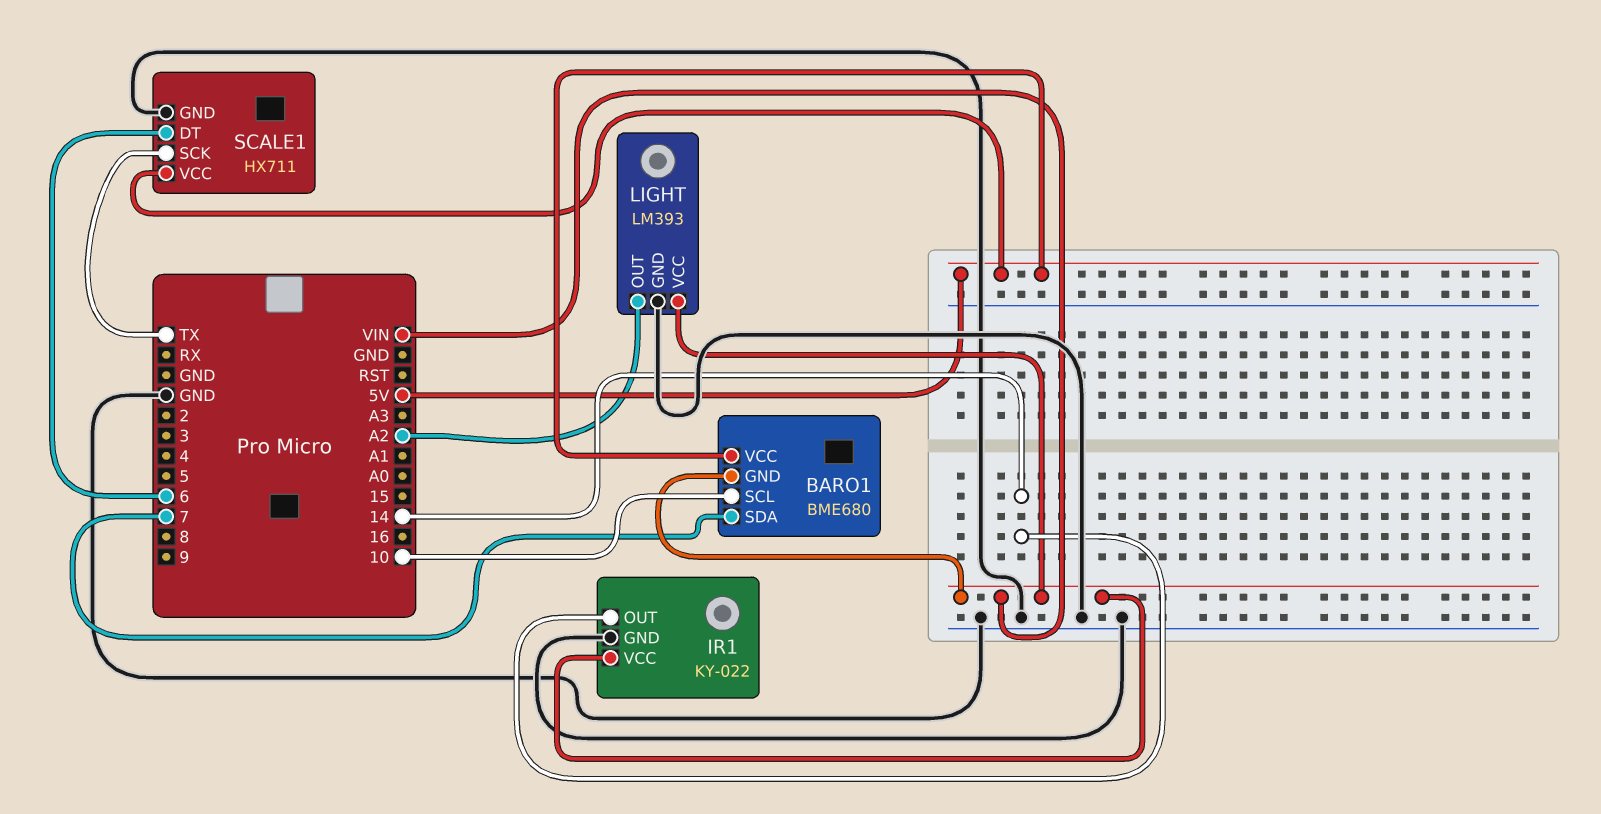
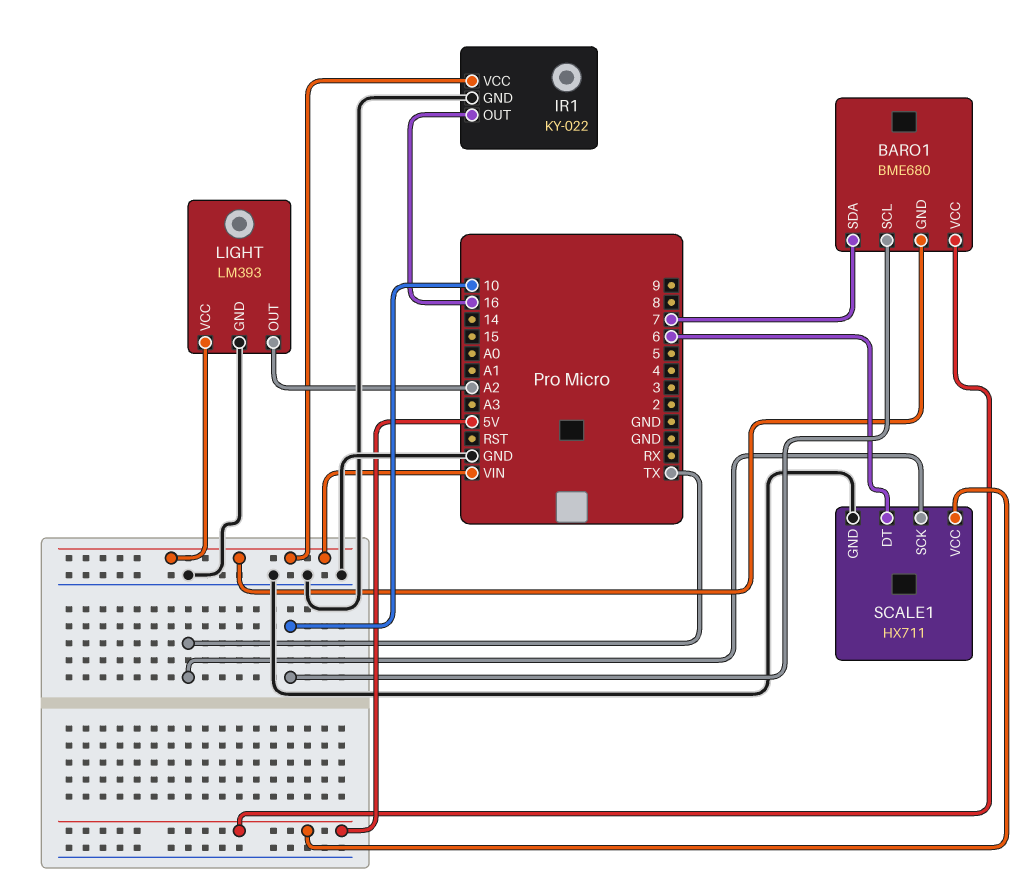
IR1 pin OUT: 14 -> 16

